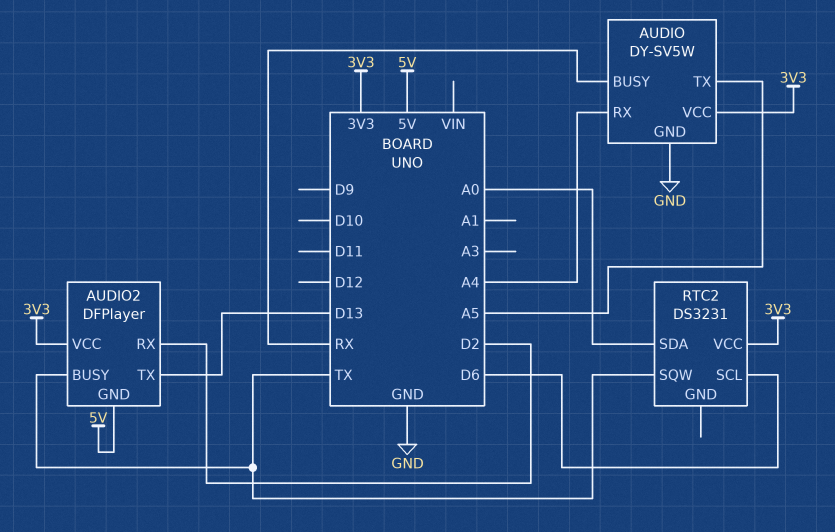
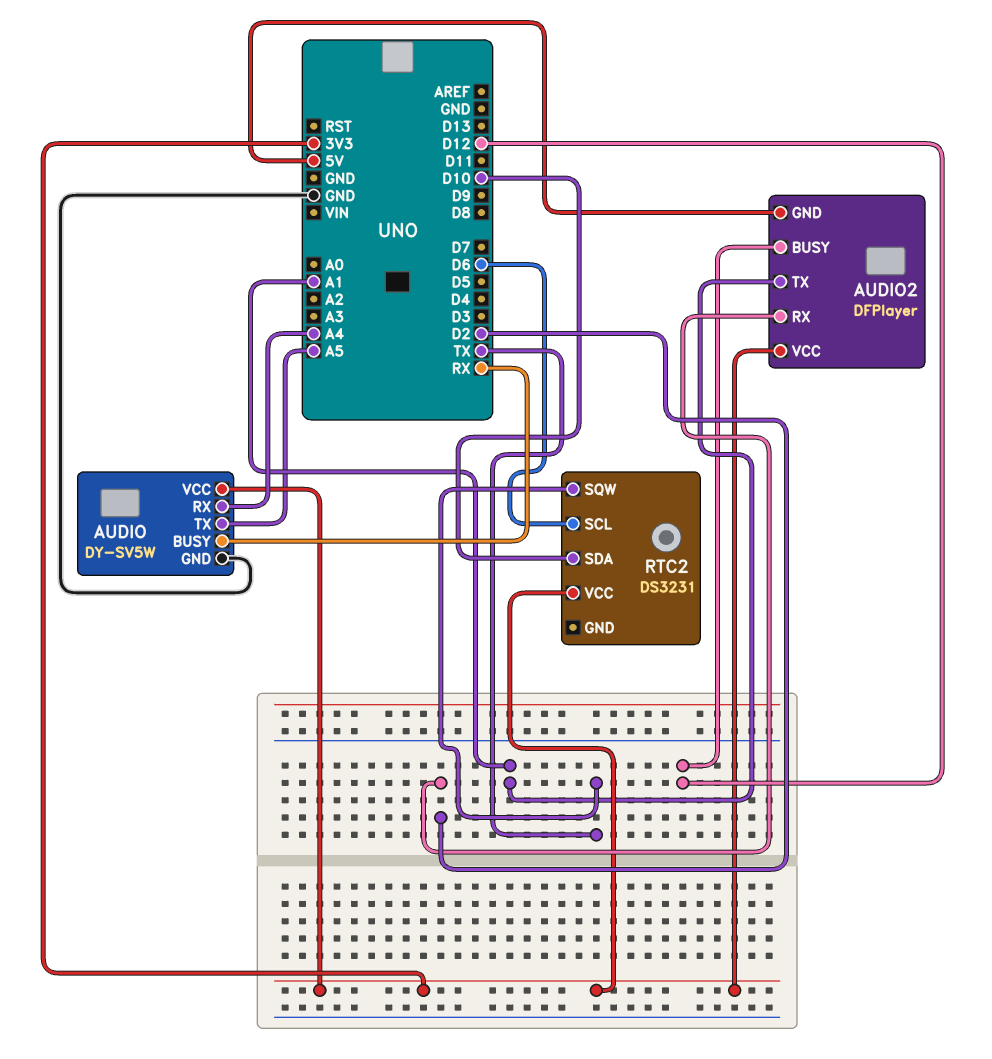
AUDIO2 pin BUSY: TX -> D12
AUDIO2 pin TX: D13 -> A1
RTC2 pin SDA: A0 -> D10

